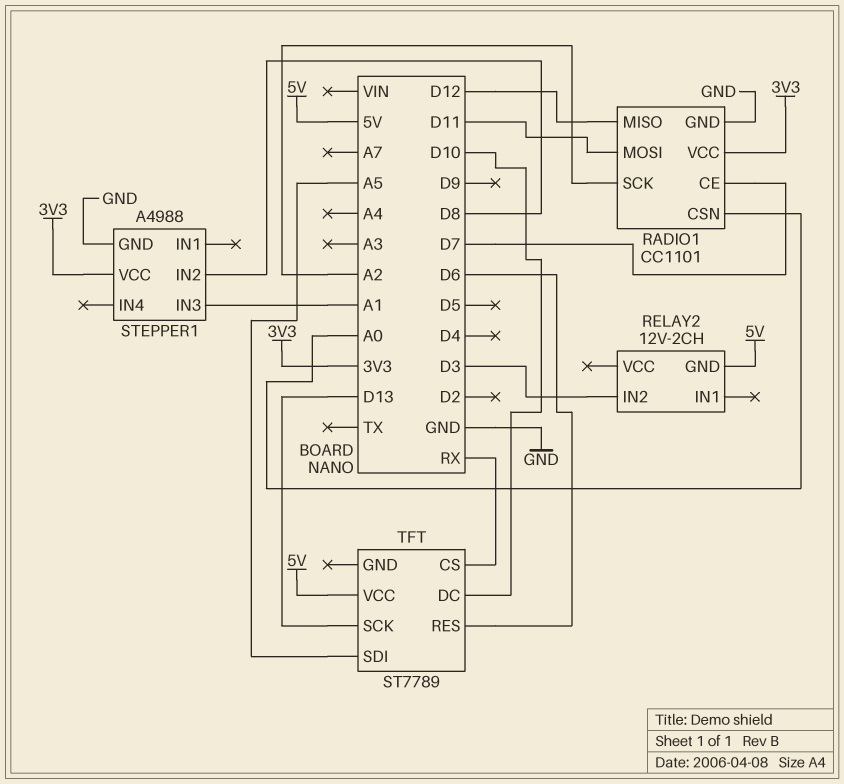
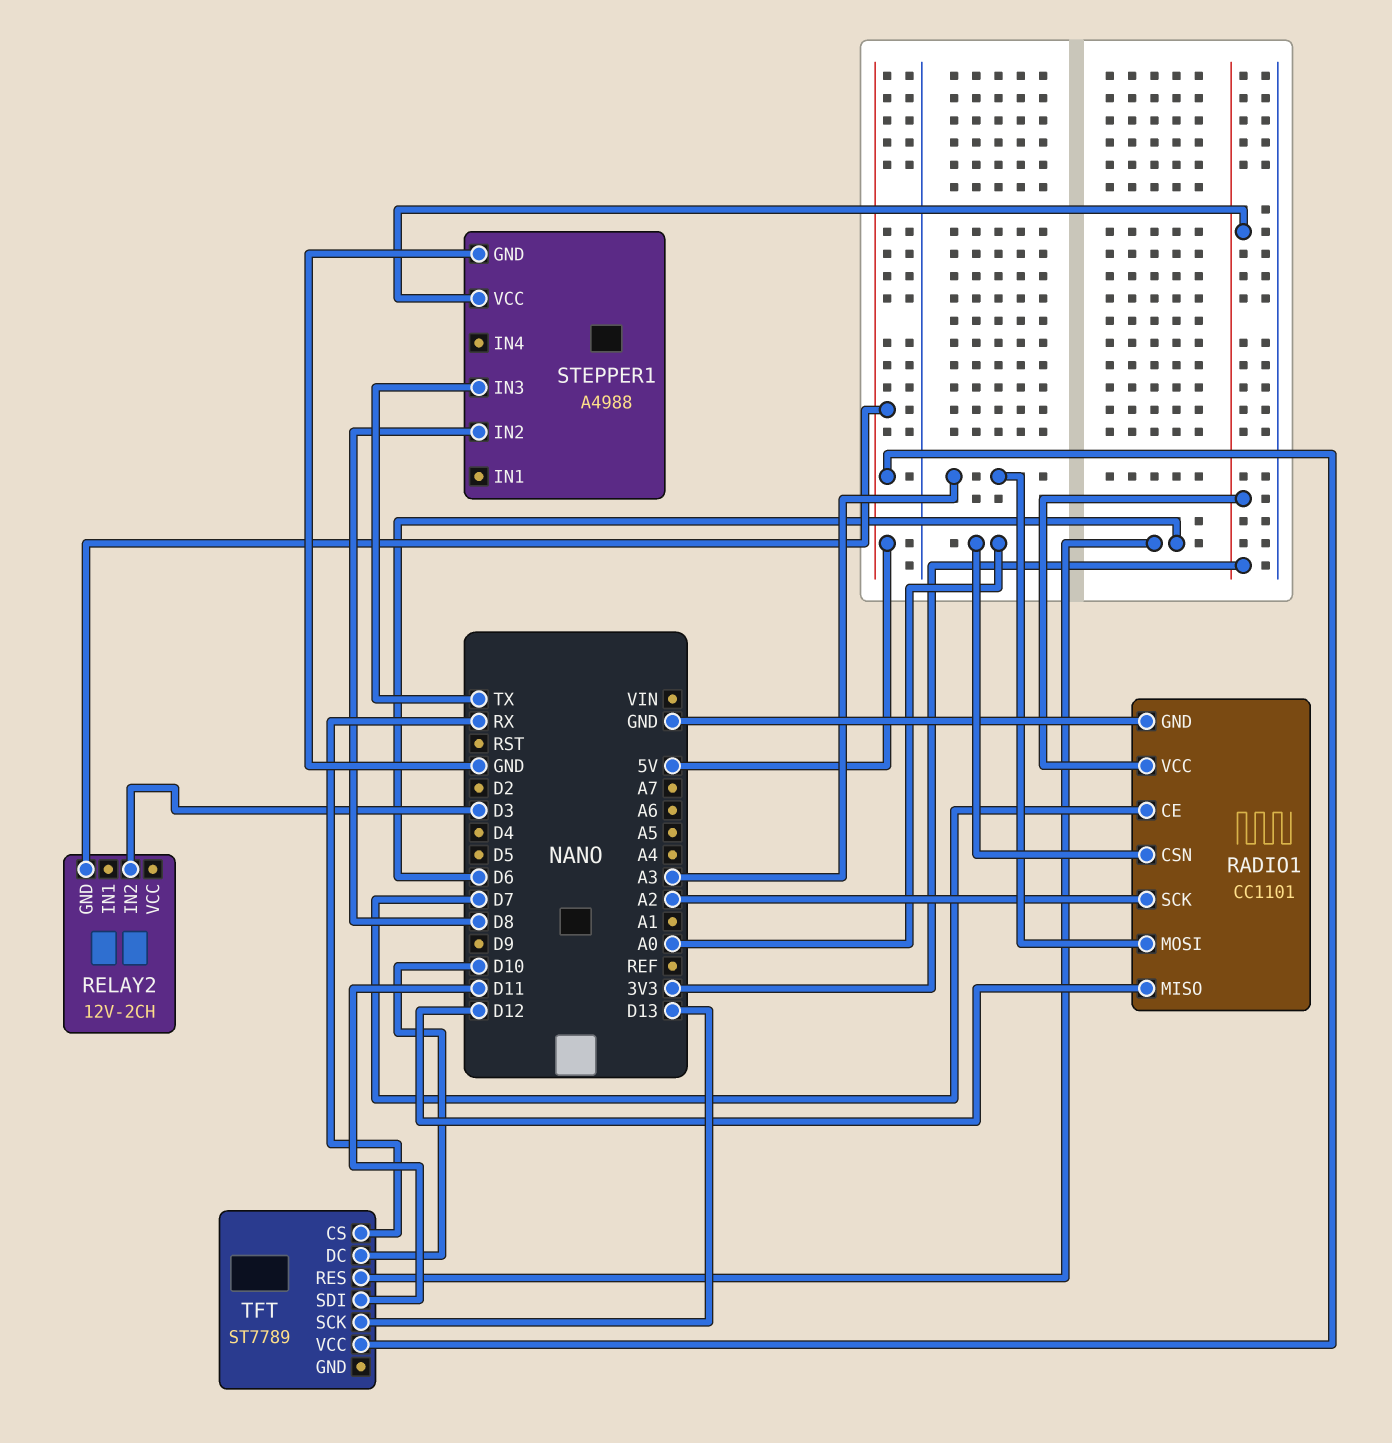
RADIO1 pin MOSI: D11 -> A3
STEPPER1 pin IN3: A1 -> TX
TFT pin SDI: A5 -> D11

